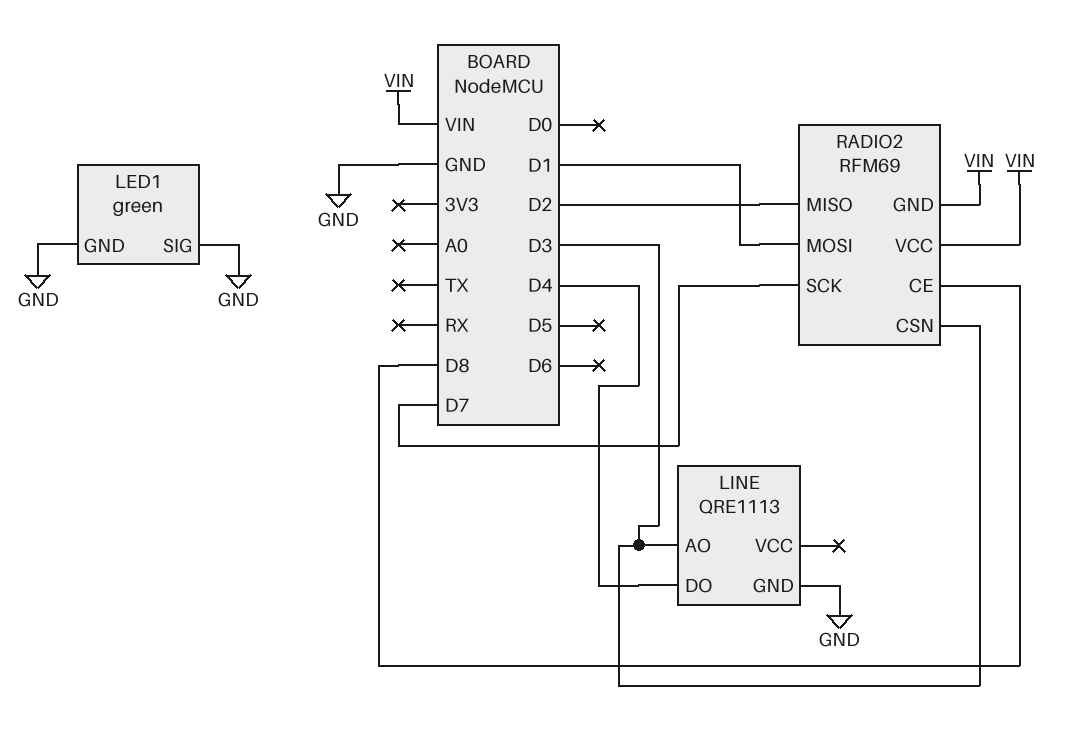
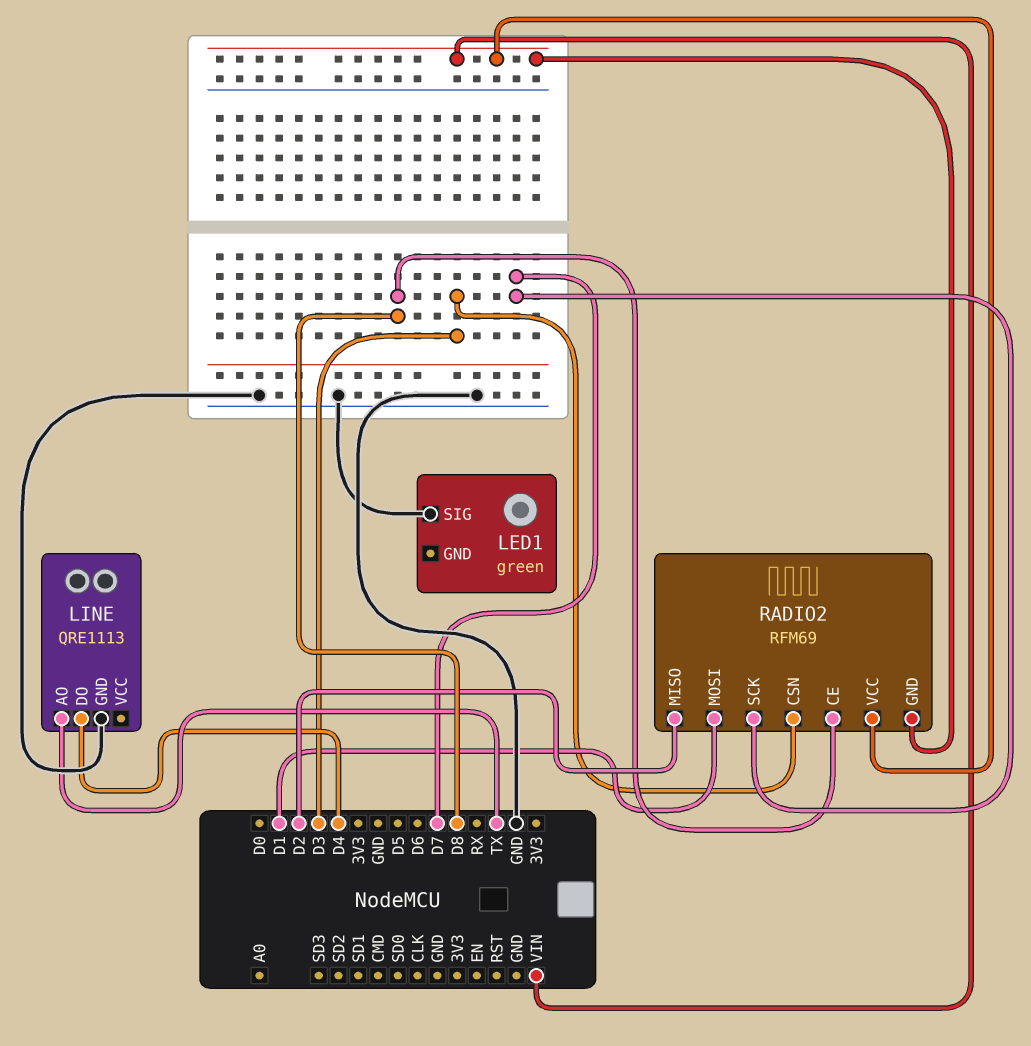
LED1 pin GND: GND -> none
LINE pin AO: D3 -> TX

